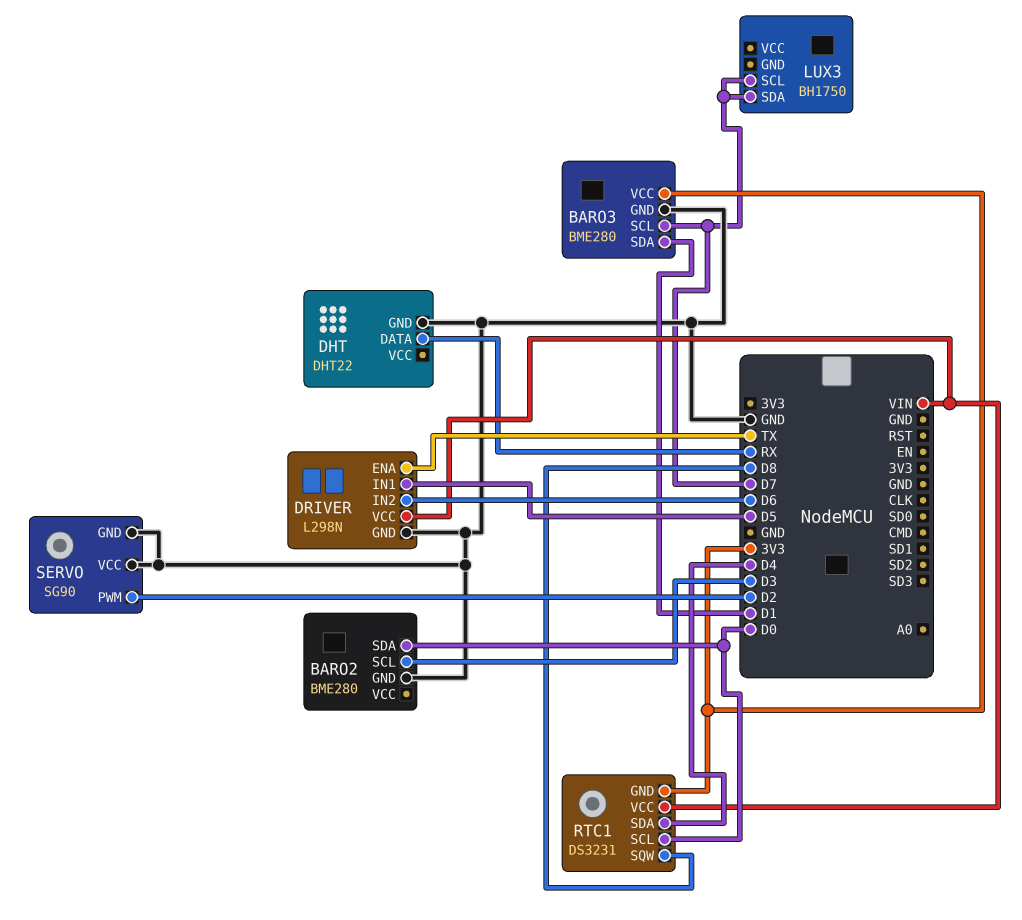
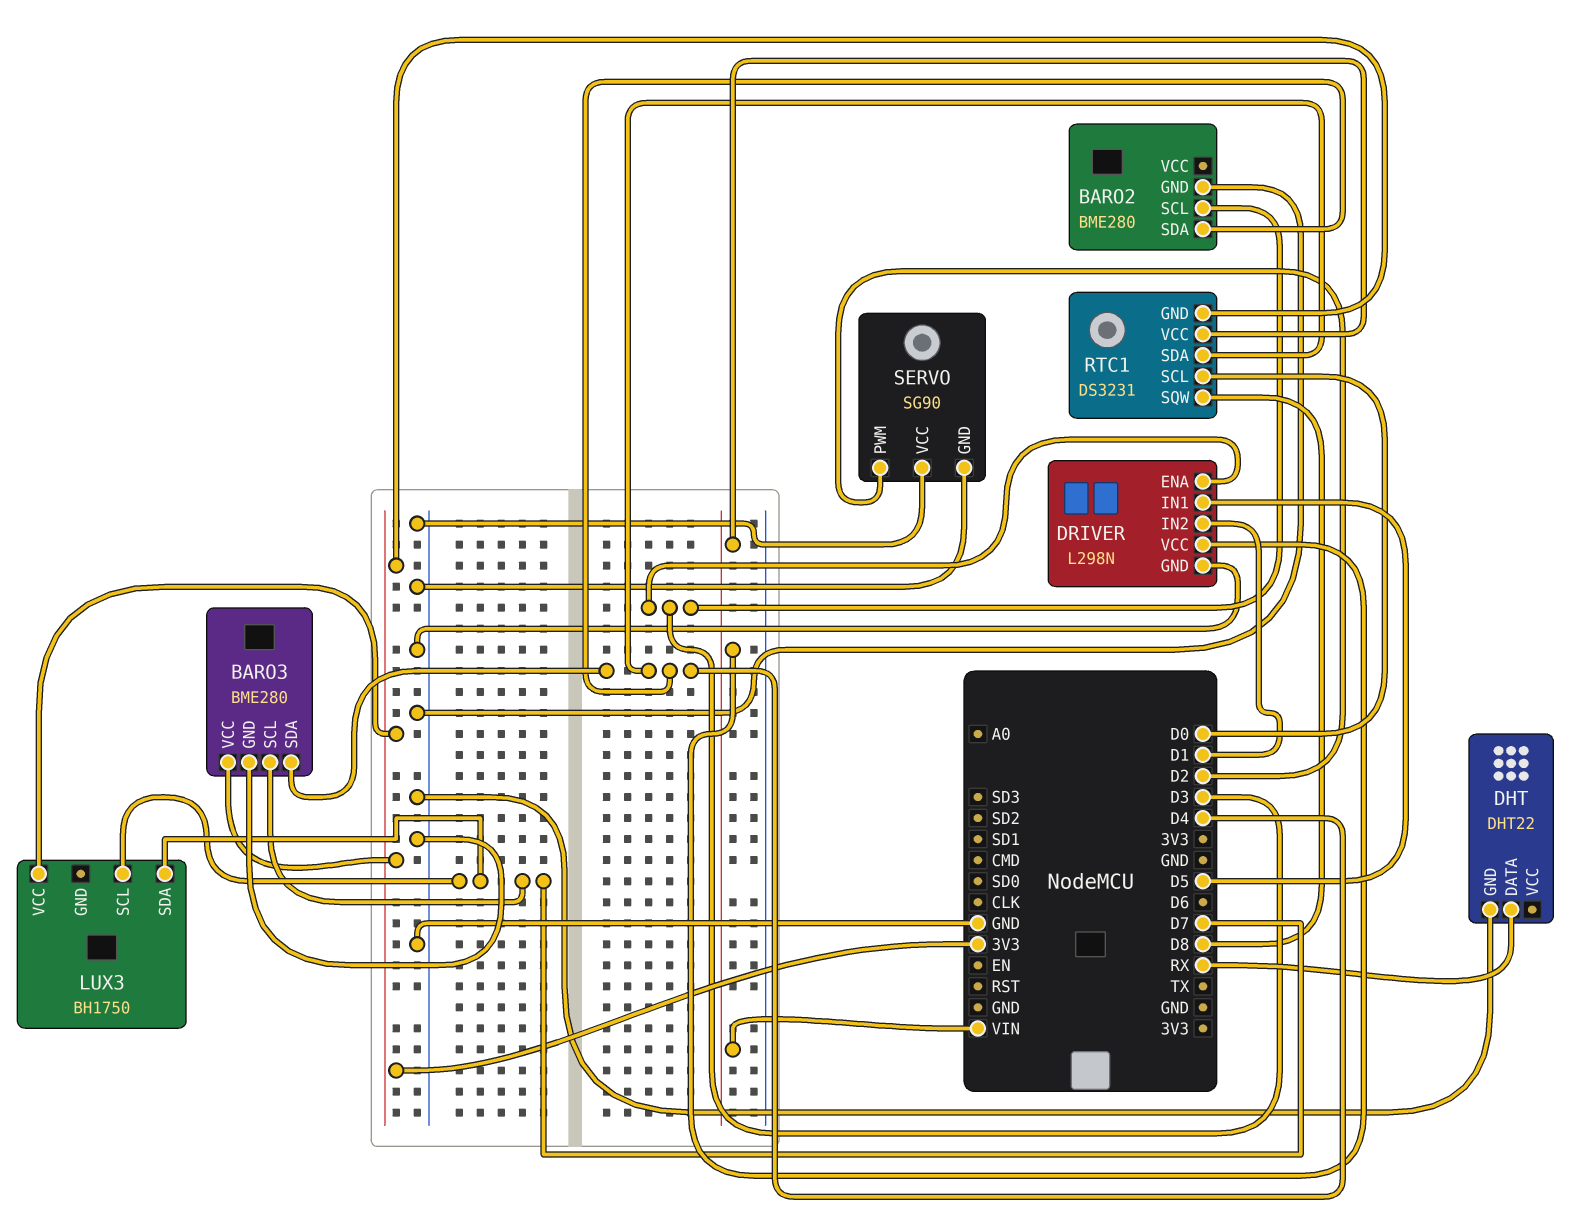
BARO2 pin SDA: D0 -> D4
BARO3 pin SDA: D1 -> D4
DRIVER pin ENA: TX -> D3
DRIVER pin IN2: D6 -> D1
LUX3 pin VCC: none -> 3V3

